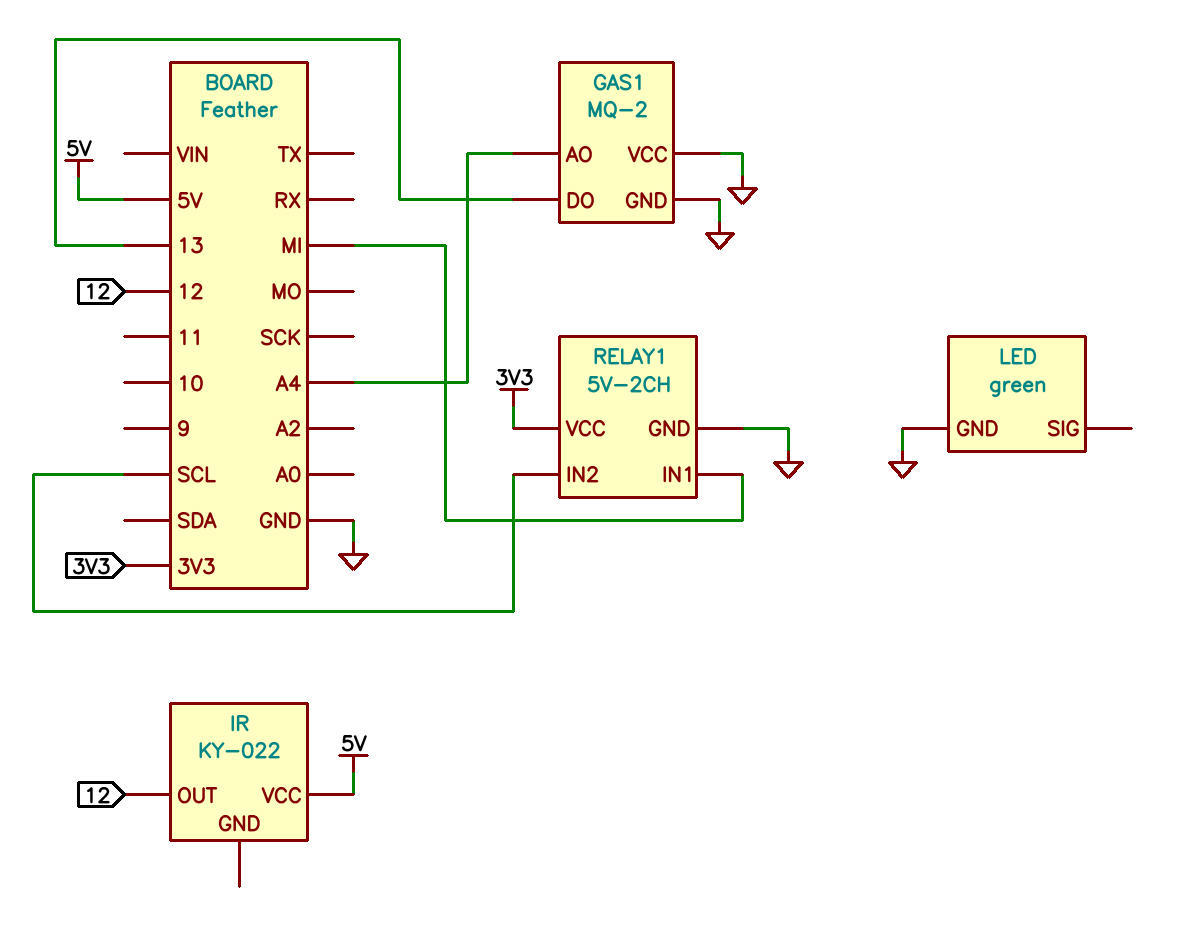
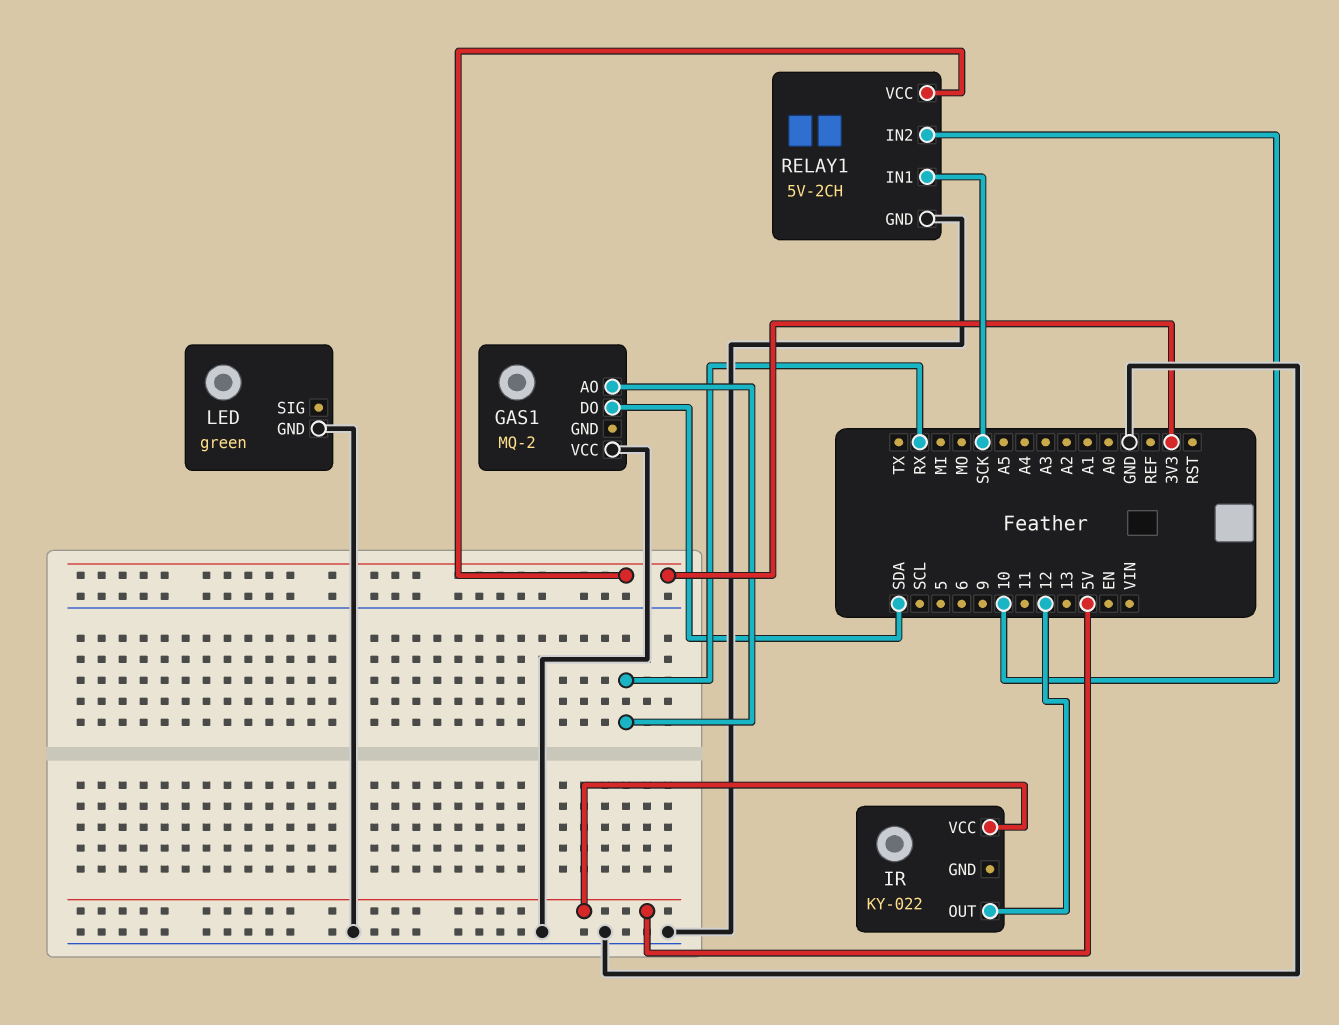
GAS1 pin AO: A4 -> RX
GAS1 pin DO: 13 -> SDA
GAS1 pin GND: GND -> none
RELAY1 pin IN1: MI -> SCK
RELAY1 pin IN2: SCL -> 10

